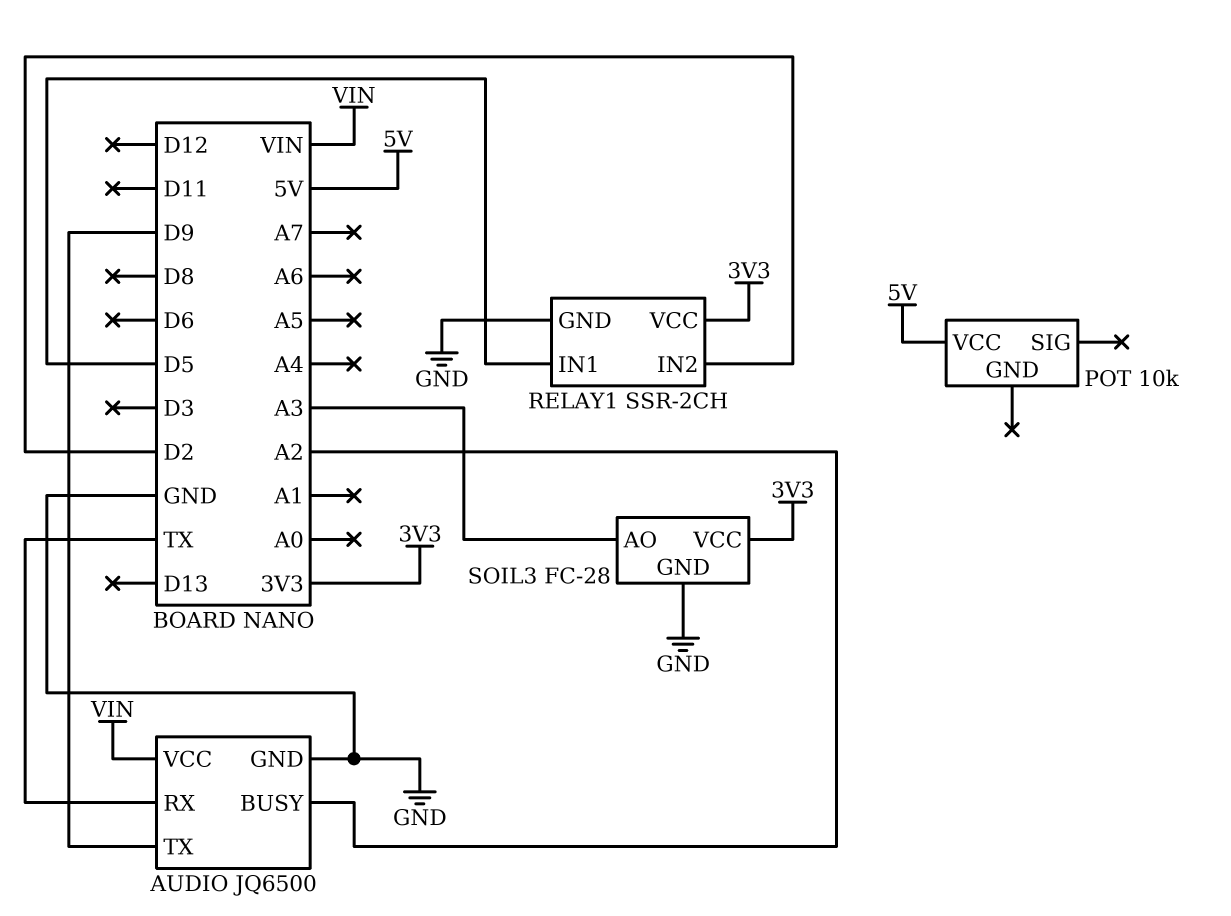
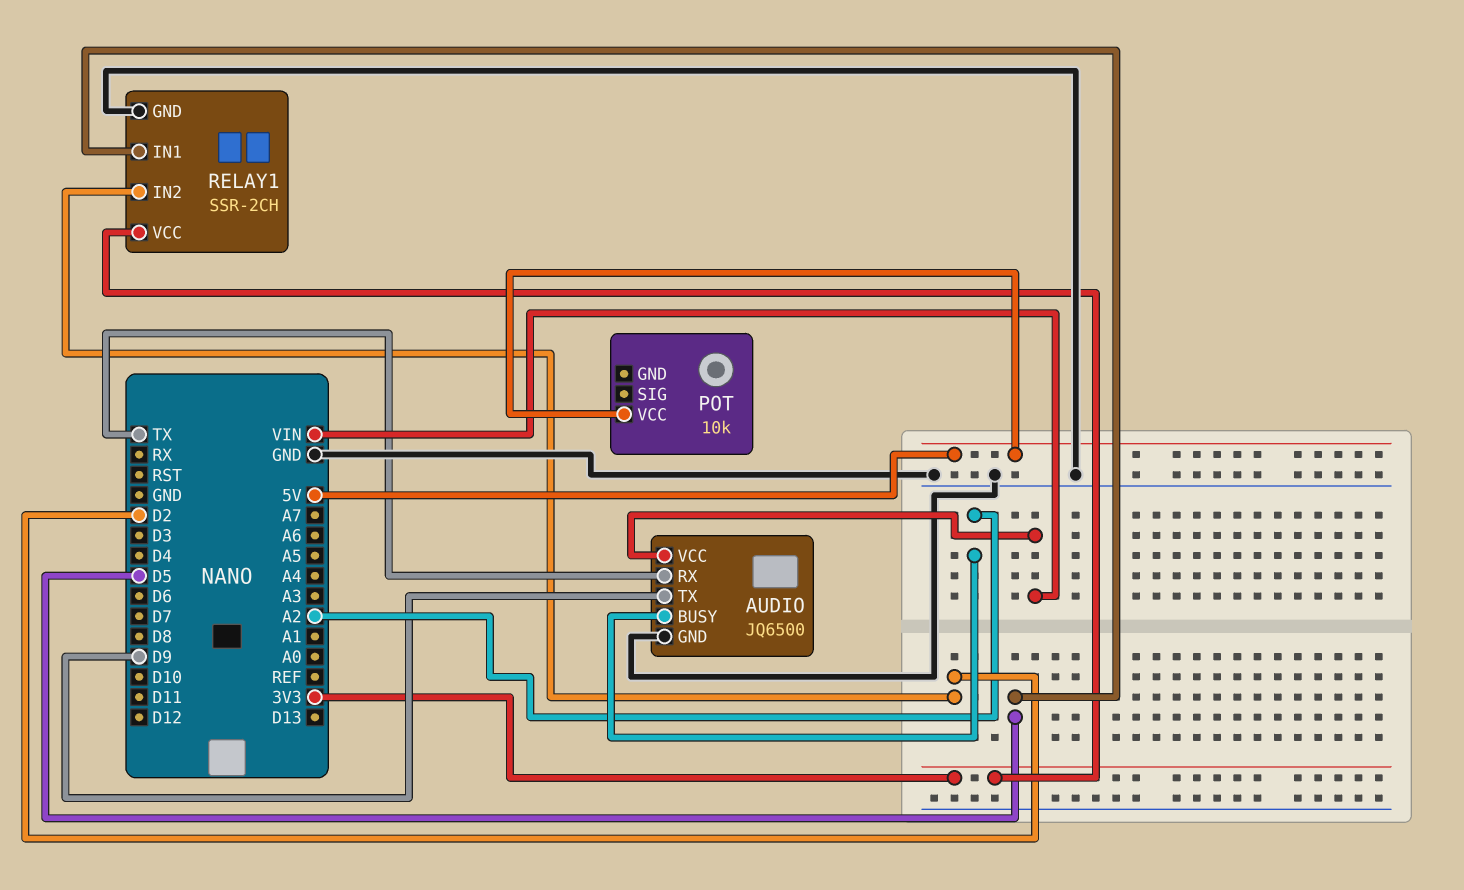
SOIL3: FC-28 -> none
SOIL3 pin AO: A3 -> none
SOIL3 pin GND: GND -> none
SOIL3 pin VCC: 3V3 -> none

